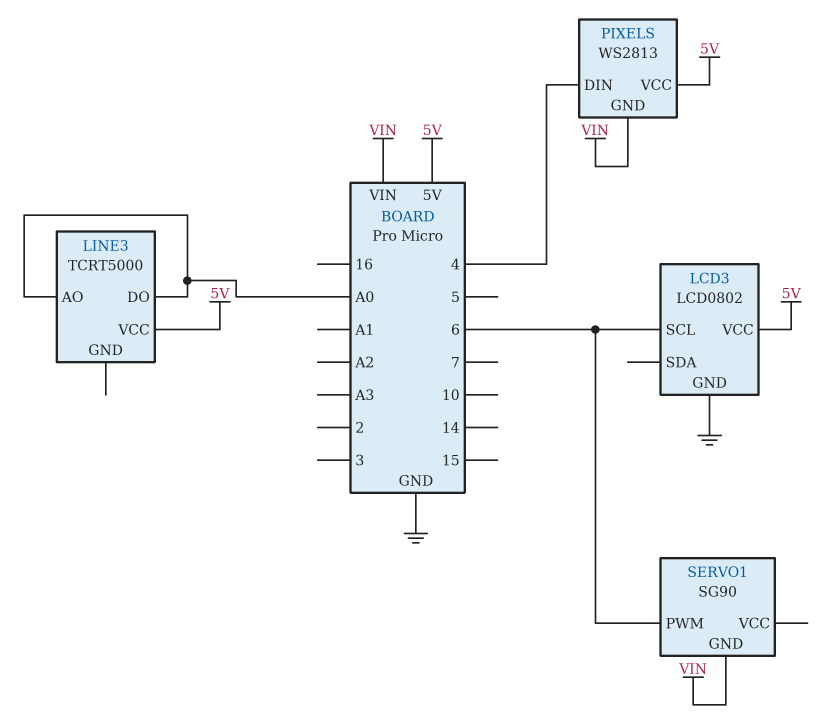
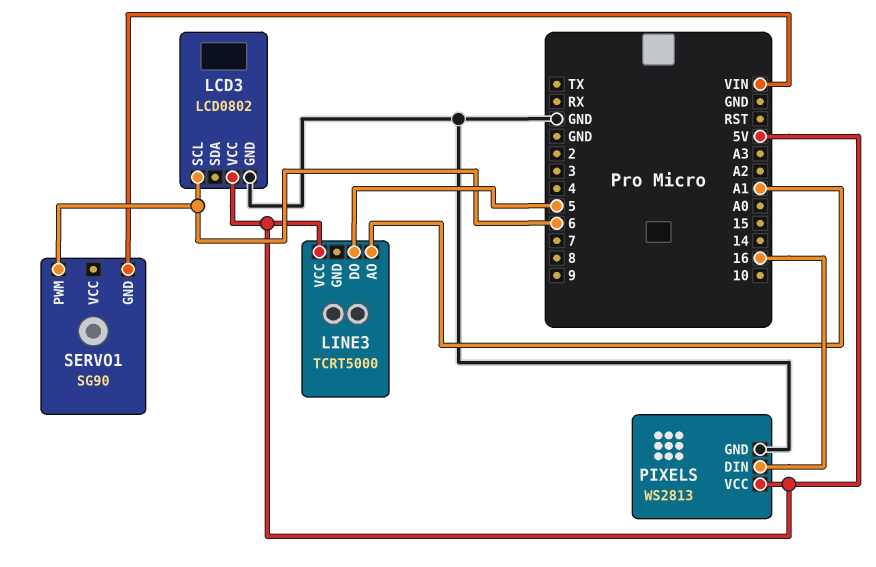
LINE3 pin AO: A0 -> A1
LINE3 pin DO: A0 -> 5
PIXELS pin DIN: 4 -> 16
PIXELS pin GND: VIN -> GND

